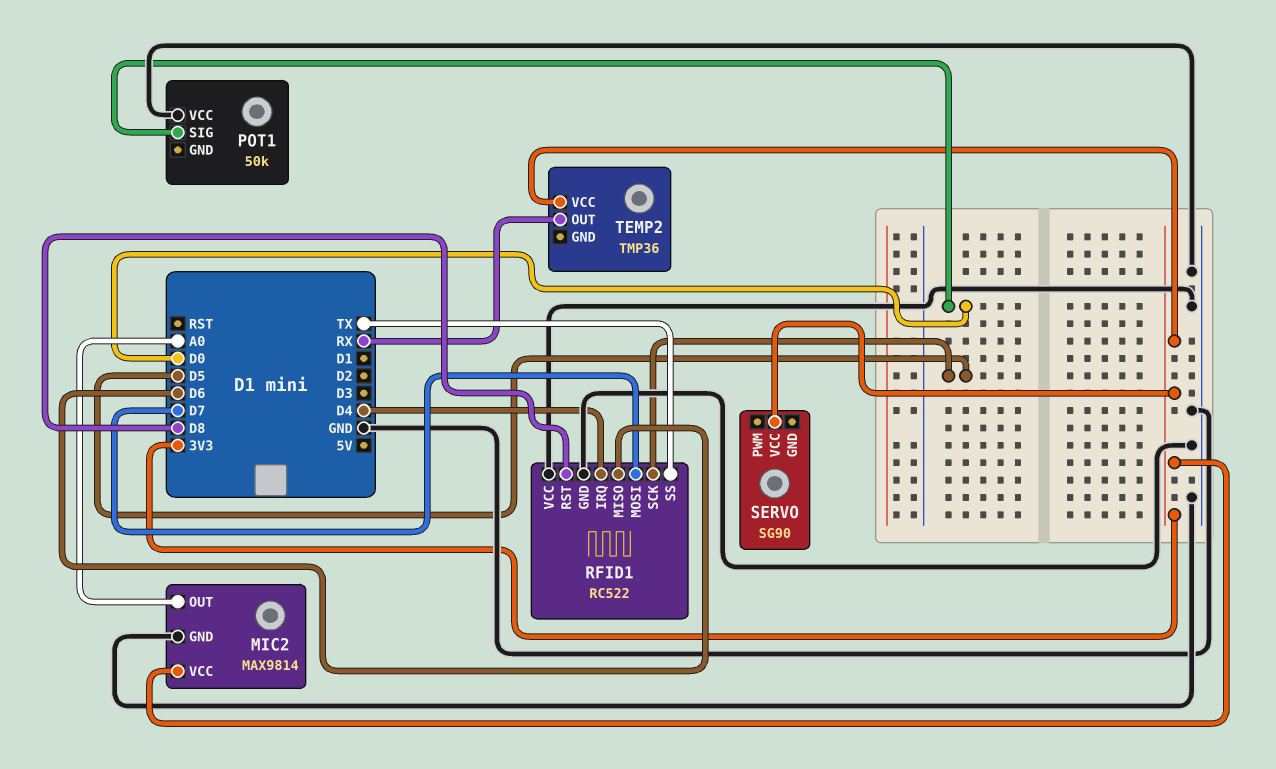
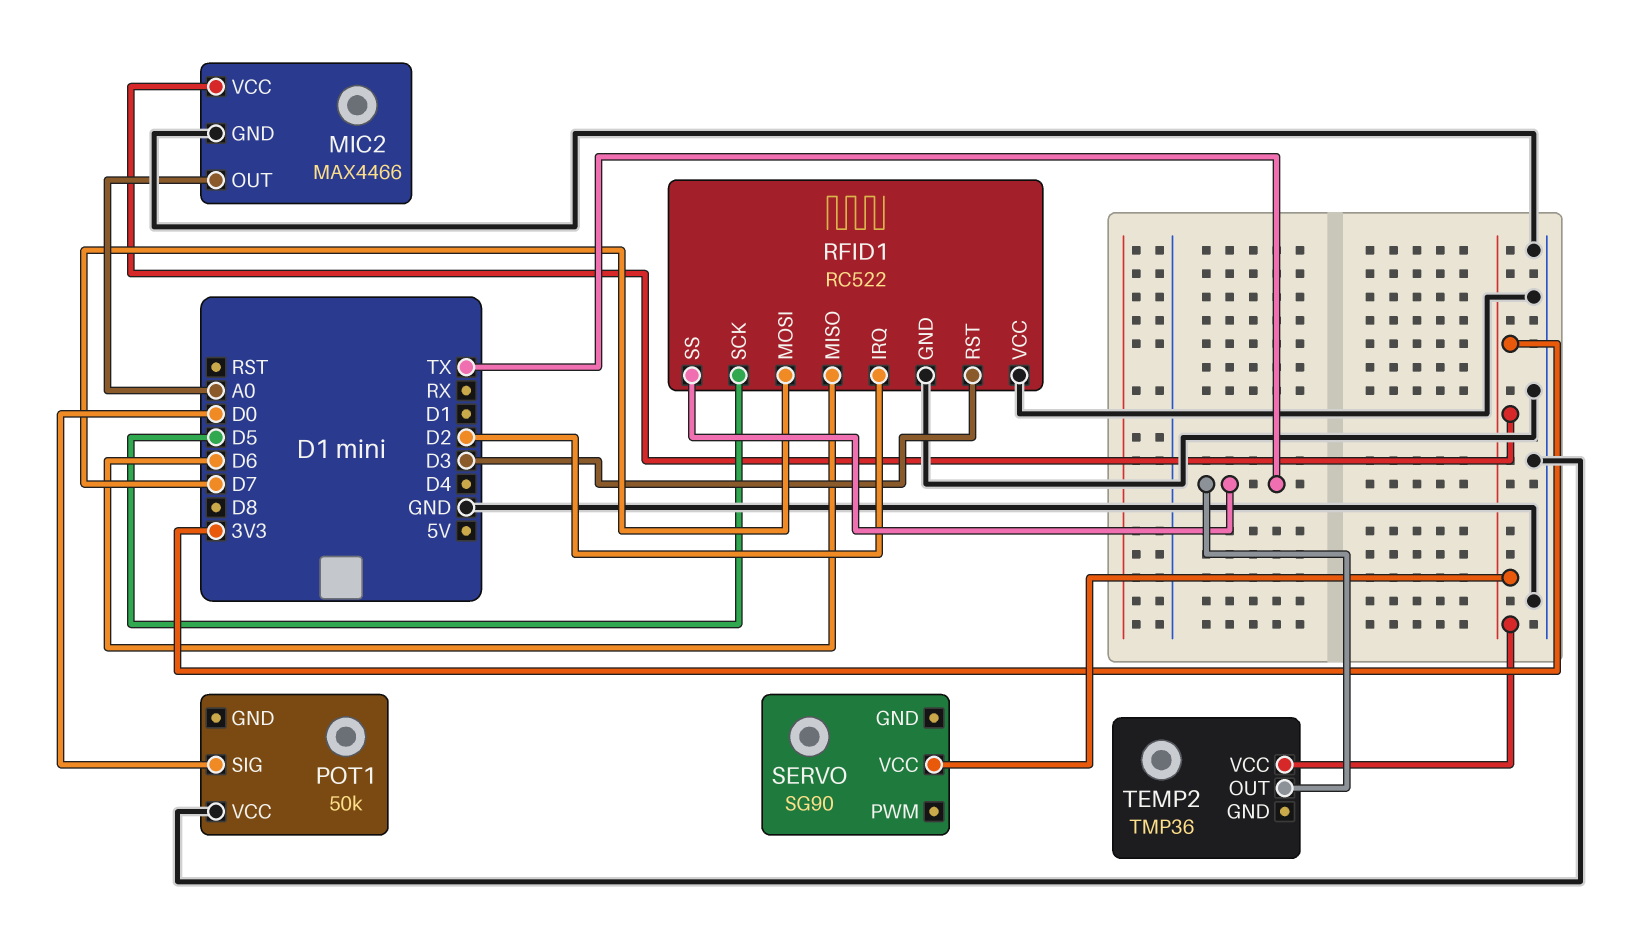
MIC2: MAX9814 -> MAX4466
RFID1 pin IRQ: D4 -> D2
RFID1 pin RST: D8 -> D3
TEMP2 pin OUT: RX -> TX

